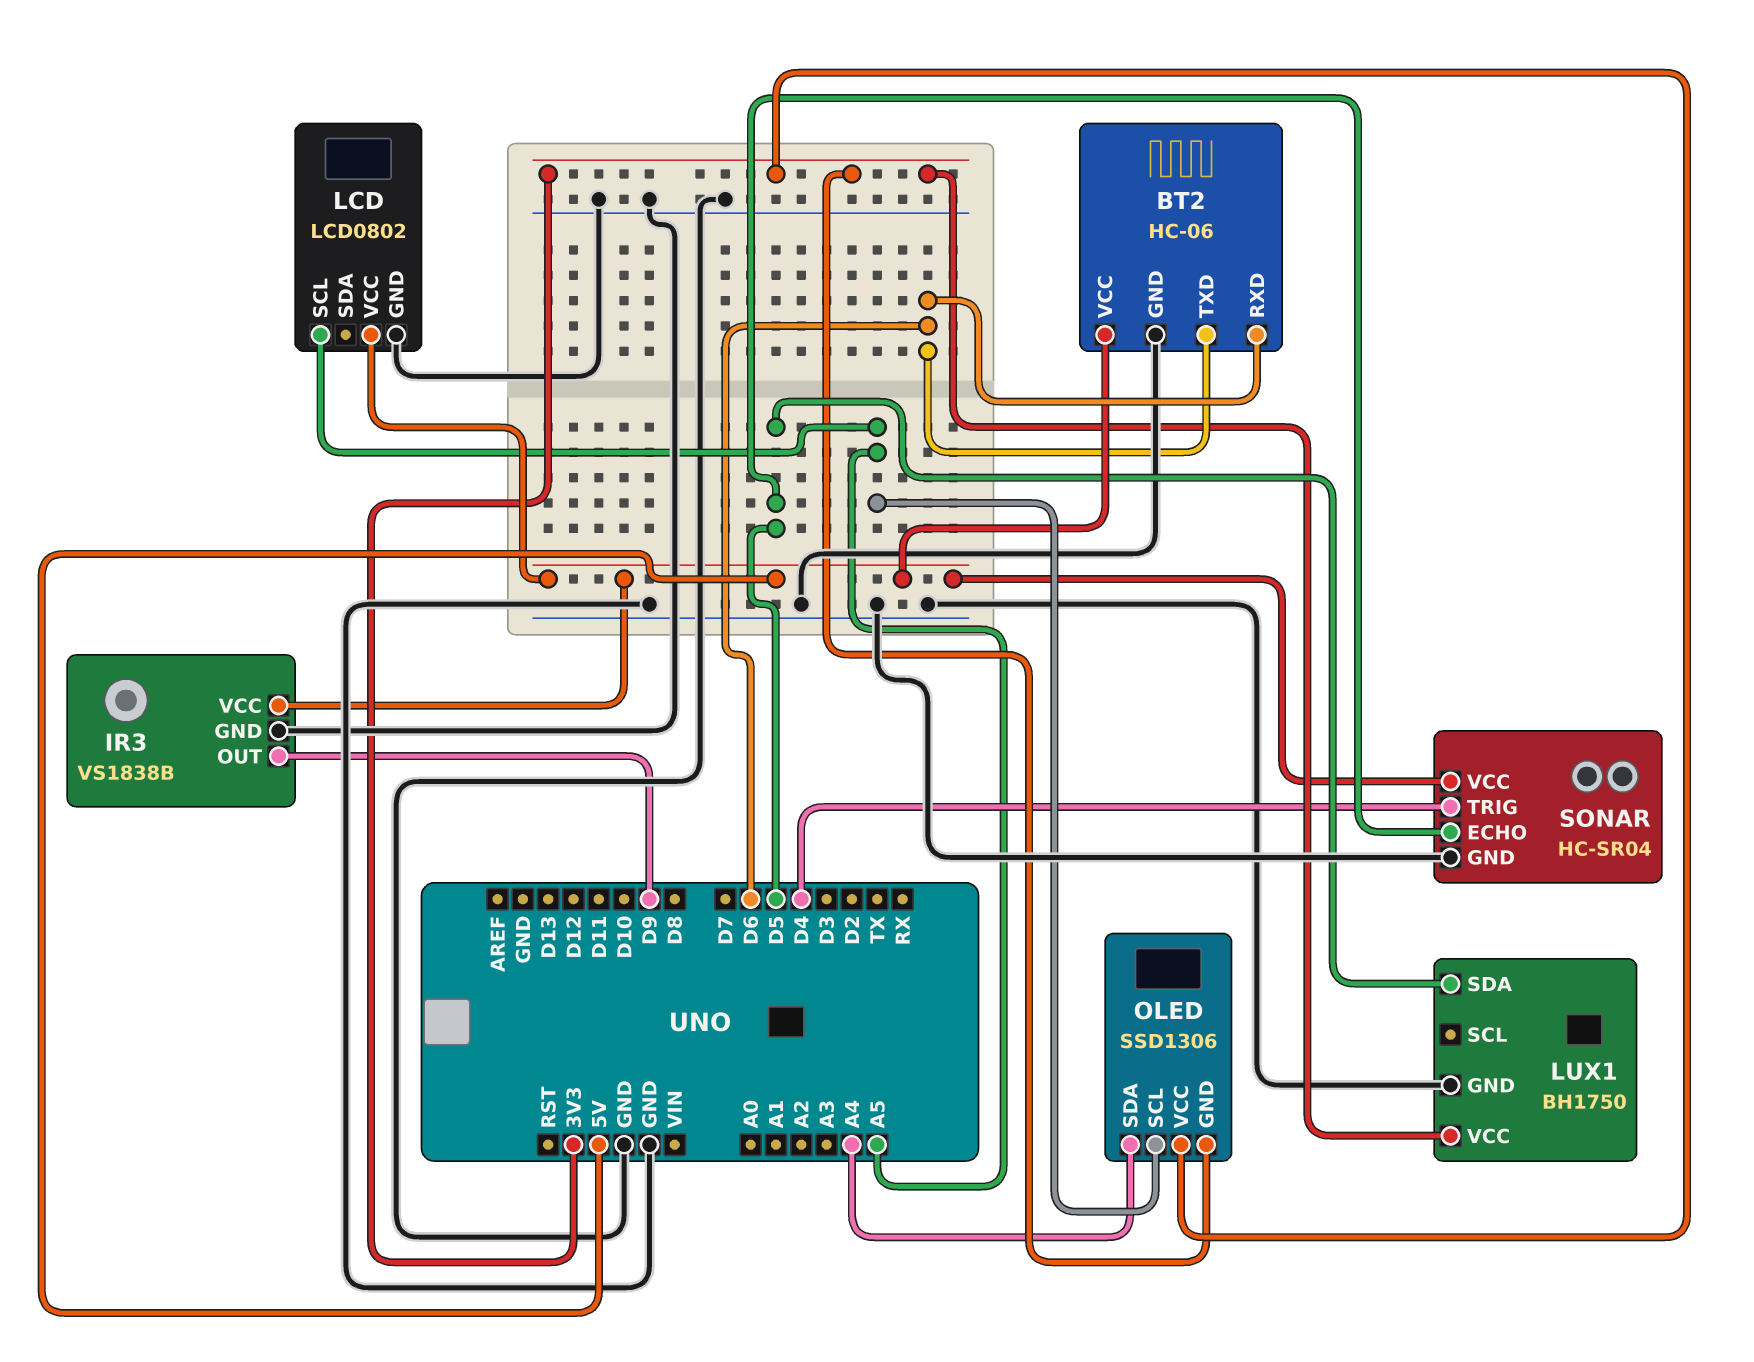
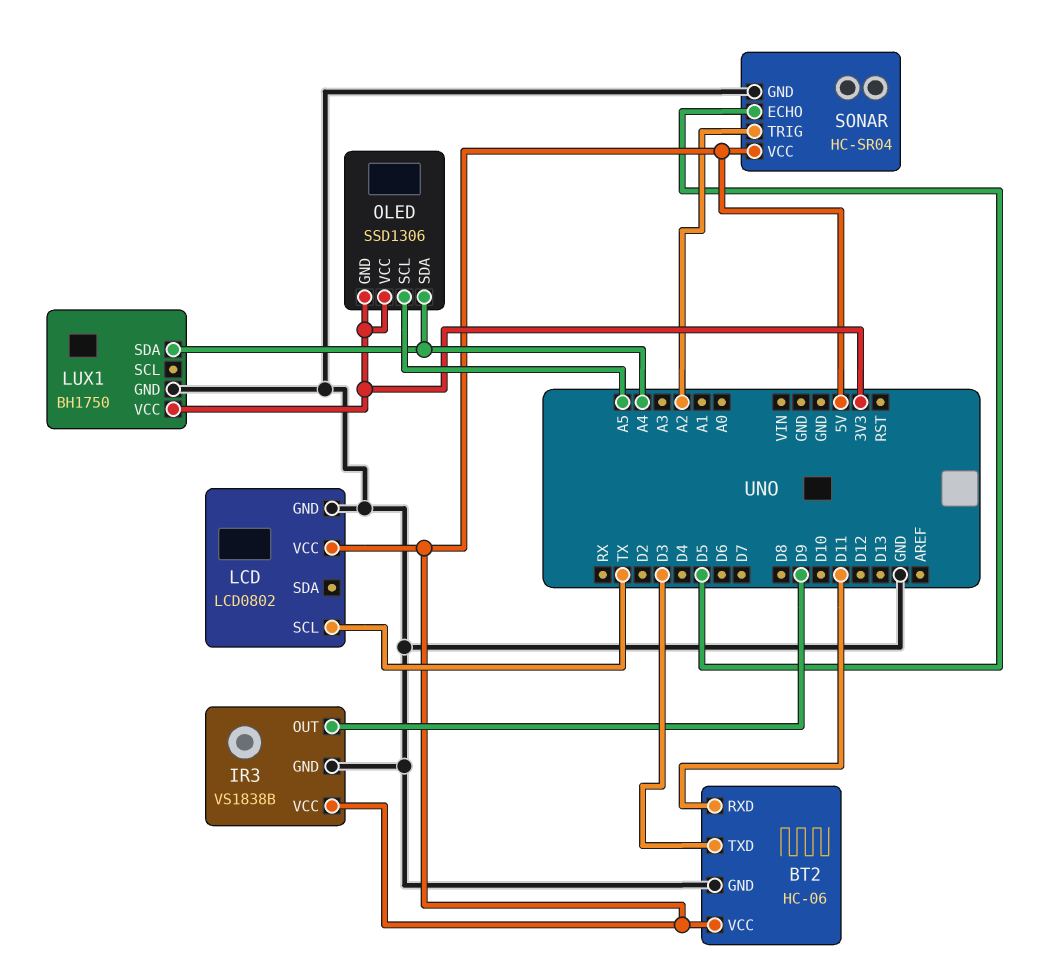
BT2 pin RXD: D6 -> D11
BT2 pin TXD: D6 -> D3
LCD pin SCL: A5 -> TX
LUX1 pin SDA: D5 -> A4
SONAR pin TRIG: D4 -> A2

